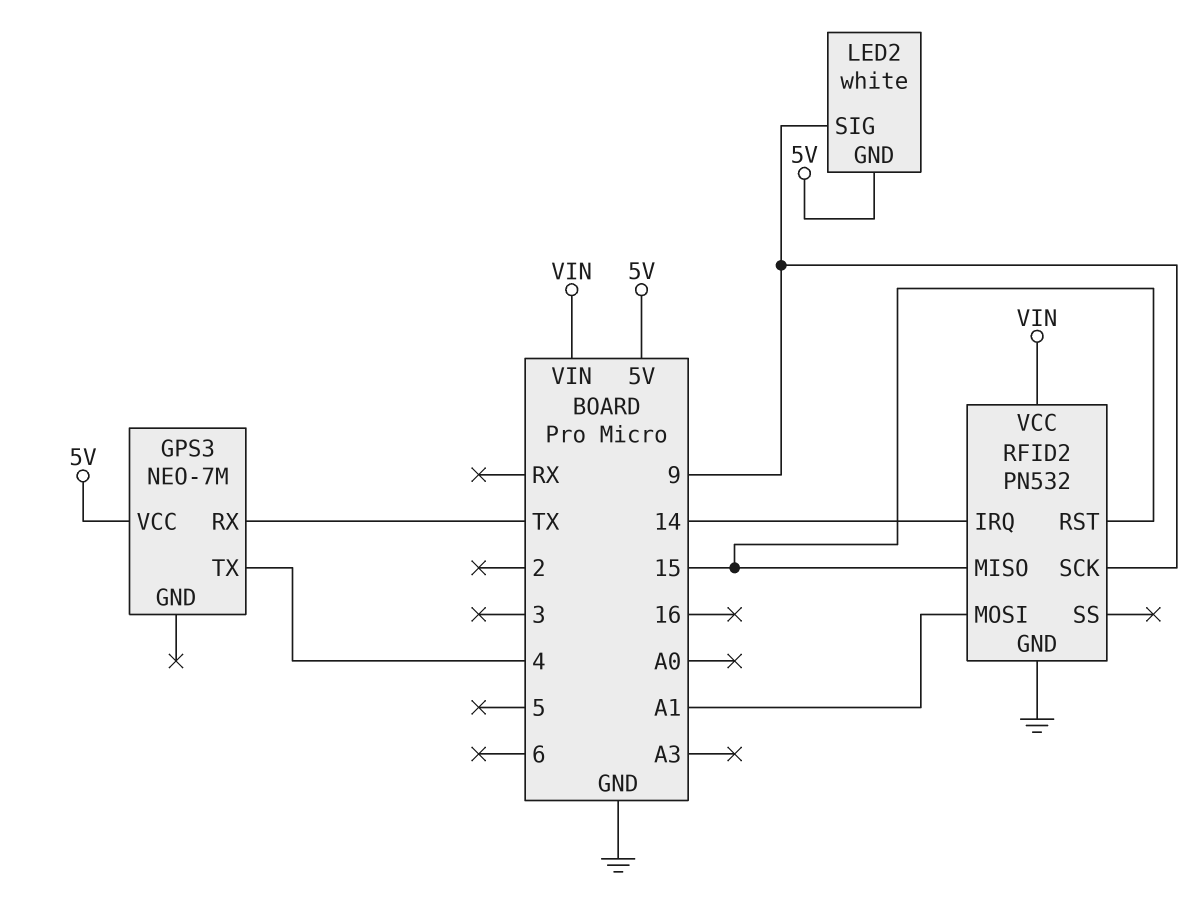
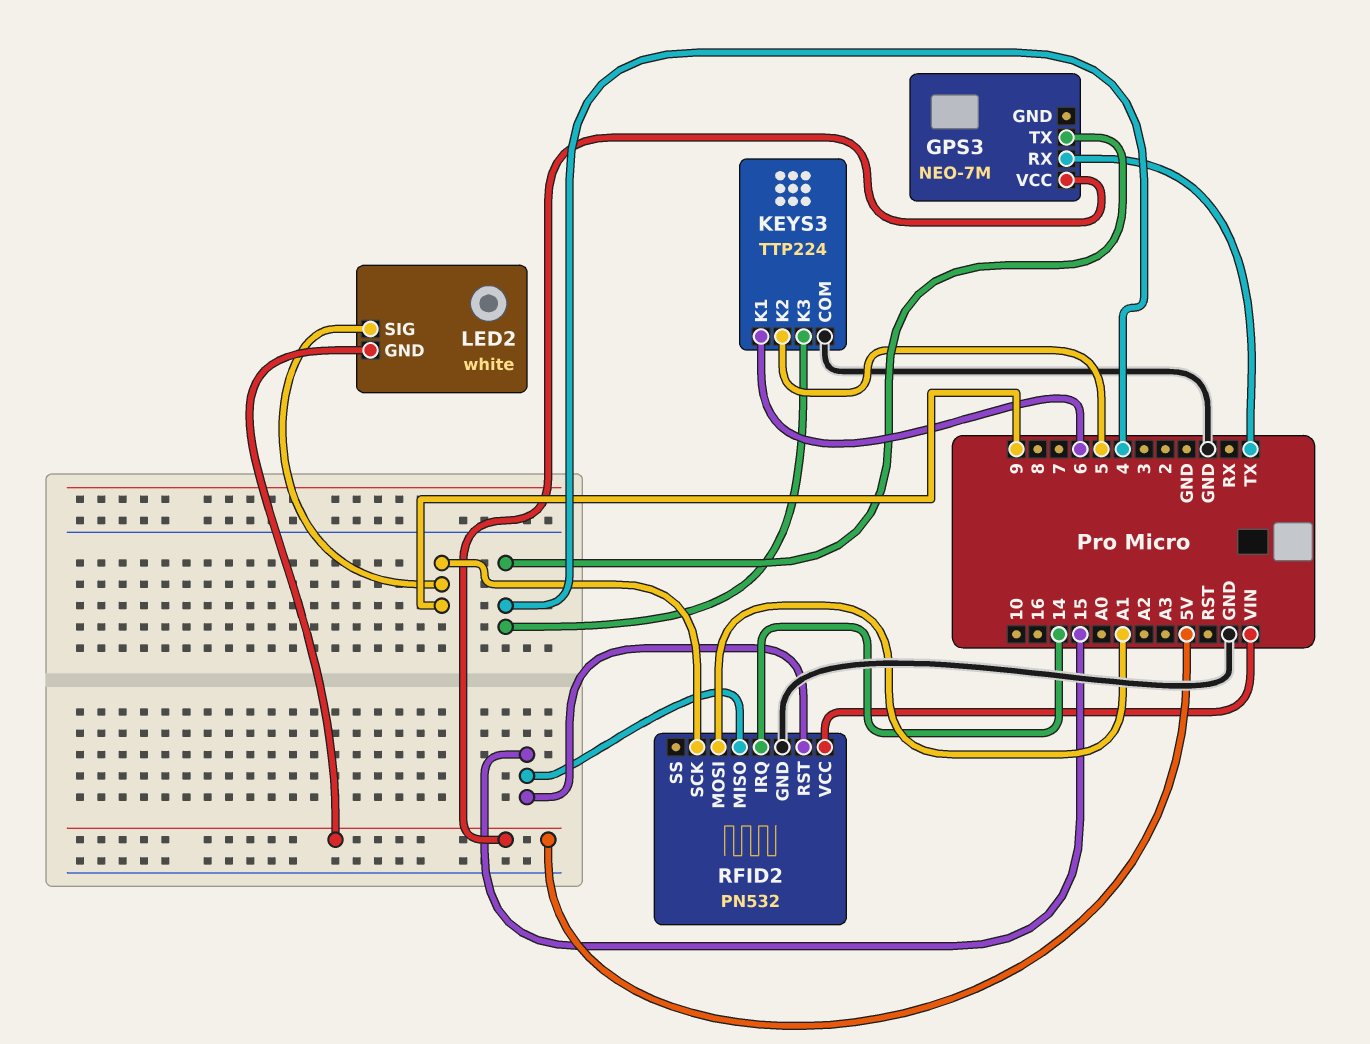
KEYS3: none -> TTP224
KEYS3 pin COM: none -> GND
KEYS3 pin K1: none -> 6
KEYS3 pin K2: none -> 5
KEYS3 pin K3: none -> 4

